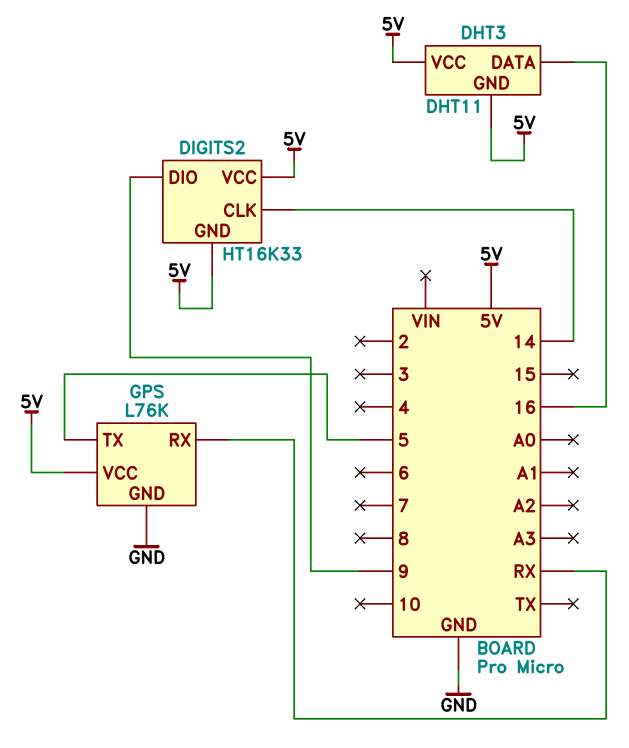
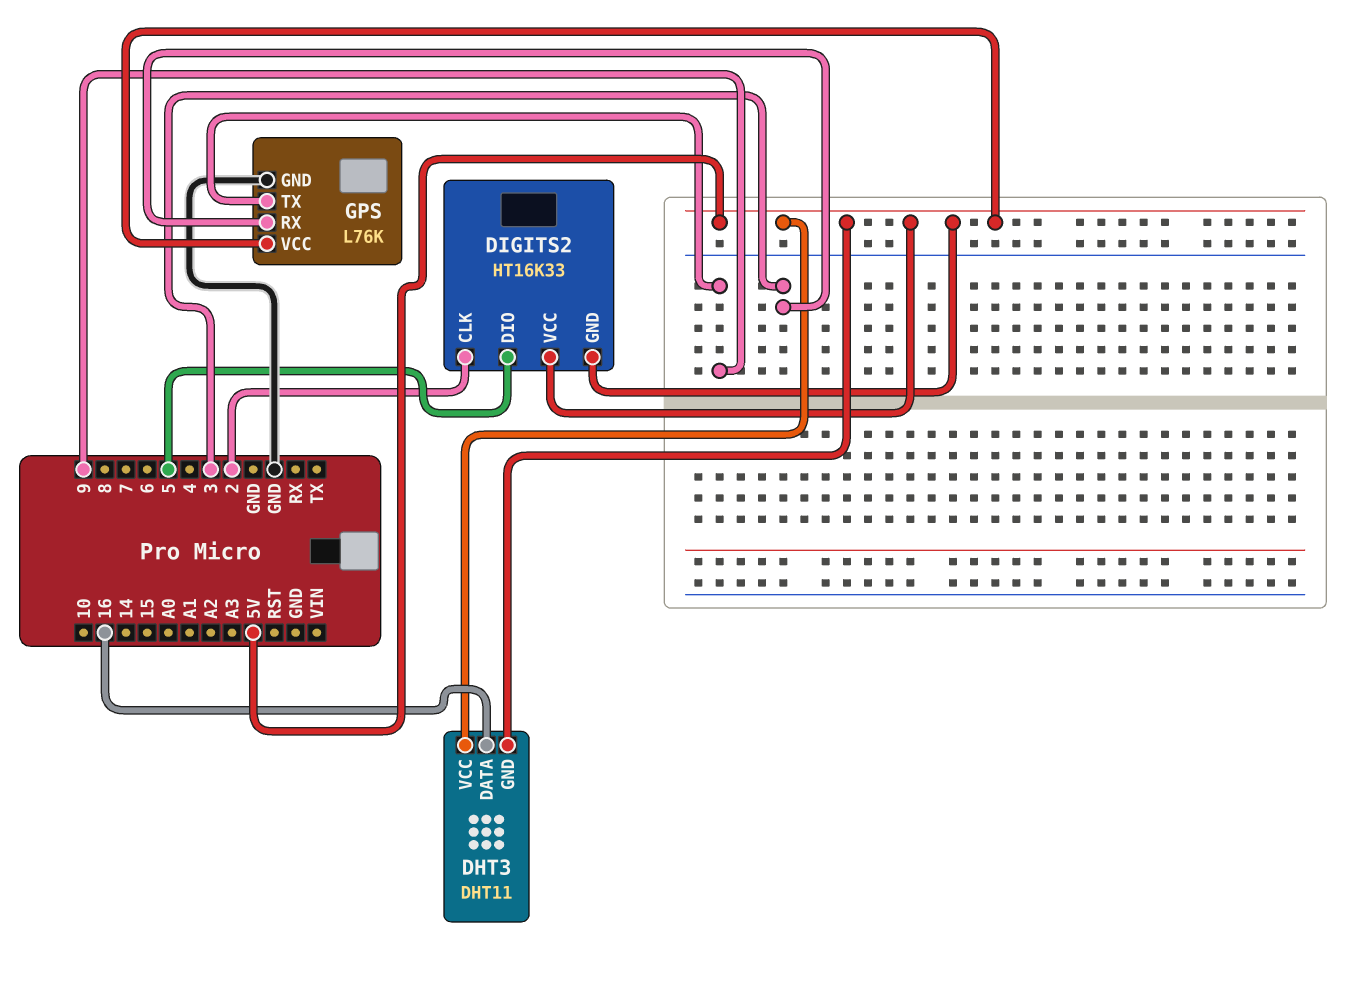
DIGITS2 pin CLK: 14 -> 2
DIGITS2 pin DIO: 9 -> 5
GPS pin RX: RX -> 3
GPS pin TX: 5 -> 9

